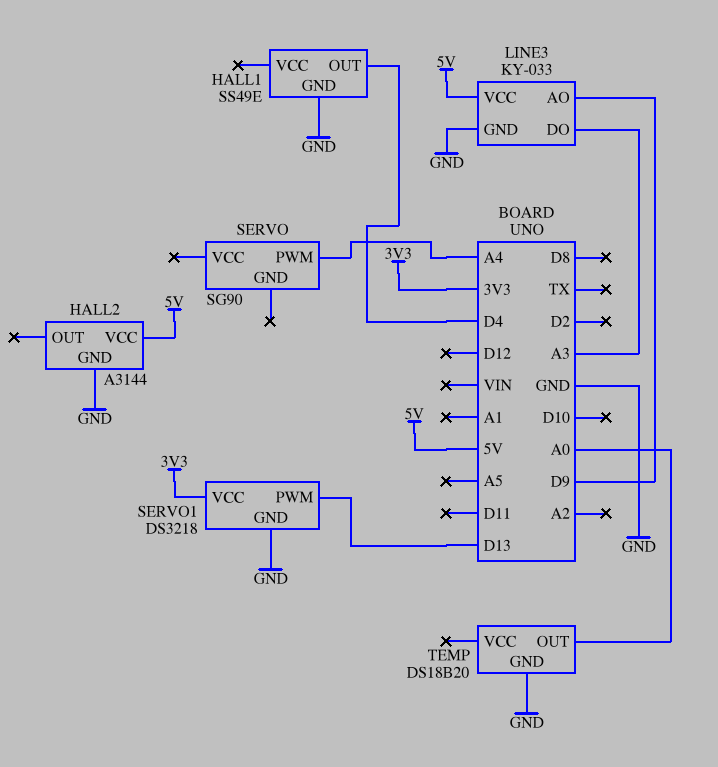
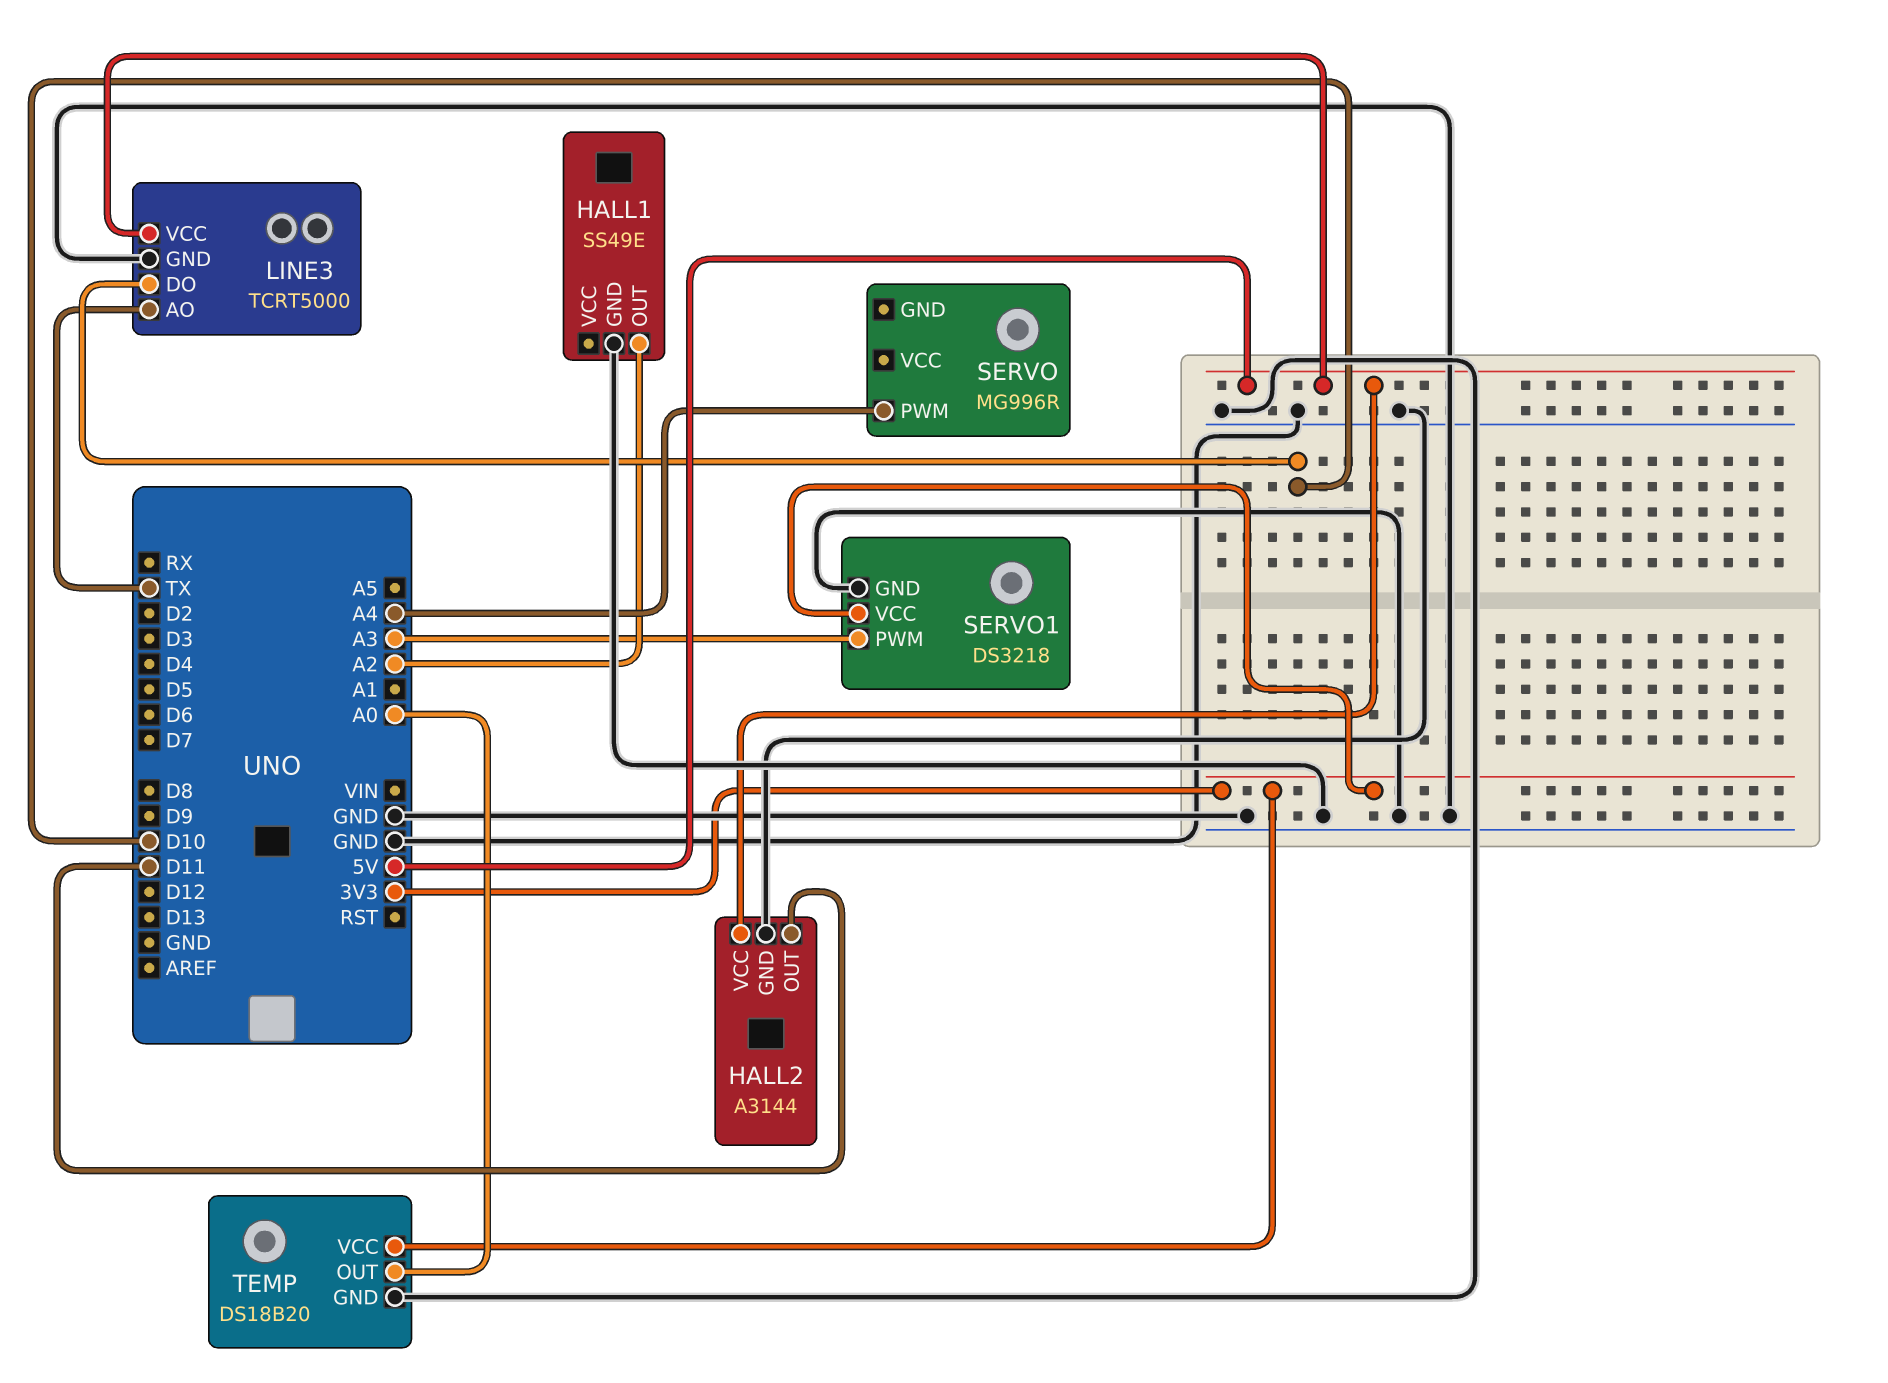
HALL1 pin OUT: D4 -> A2
HALL2 pin OUT: none -> D11
LINE3: KY-033 -> TCRT5000
LINE3 pin AO: D9 -> TX
LINE3 pin DO: A3 -> D10
SERVO: SG90 -> MG996R
SERVO1 pin PWM: D13 -> A3
TEMP pin VCC: none -> 3V3

